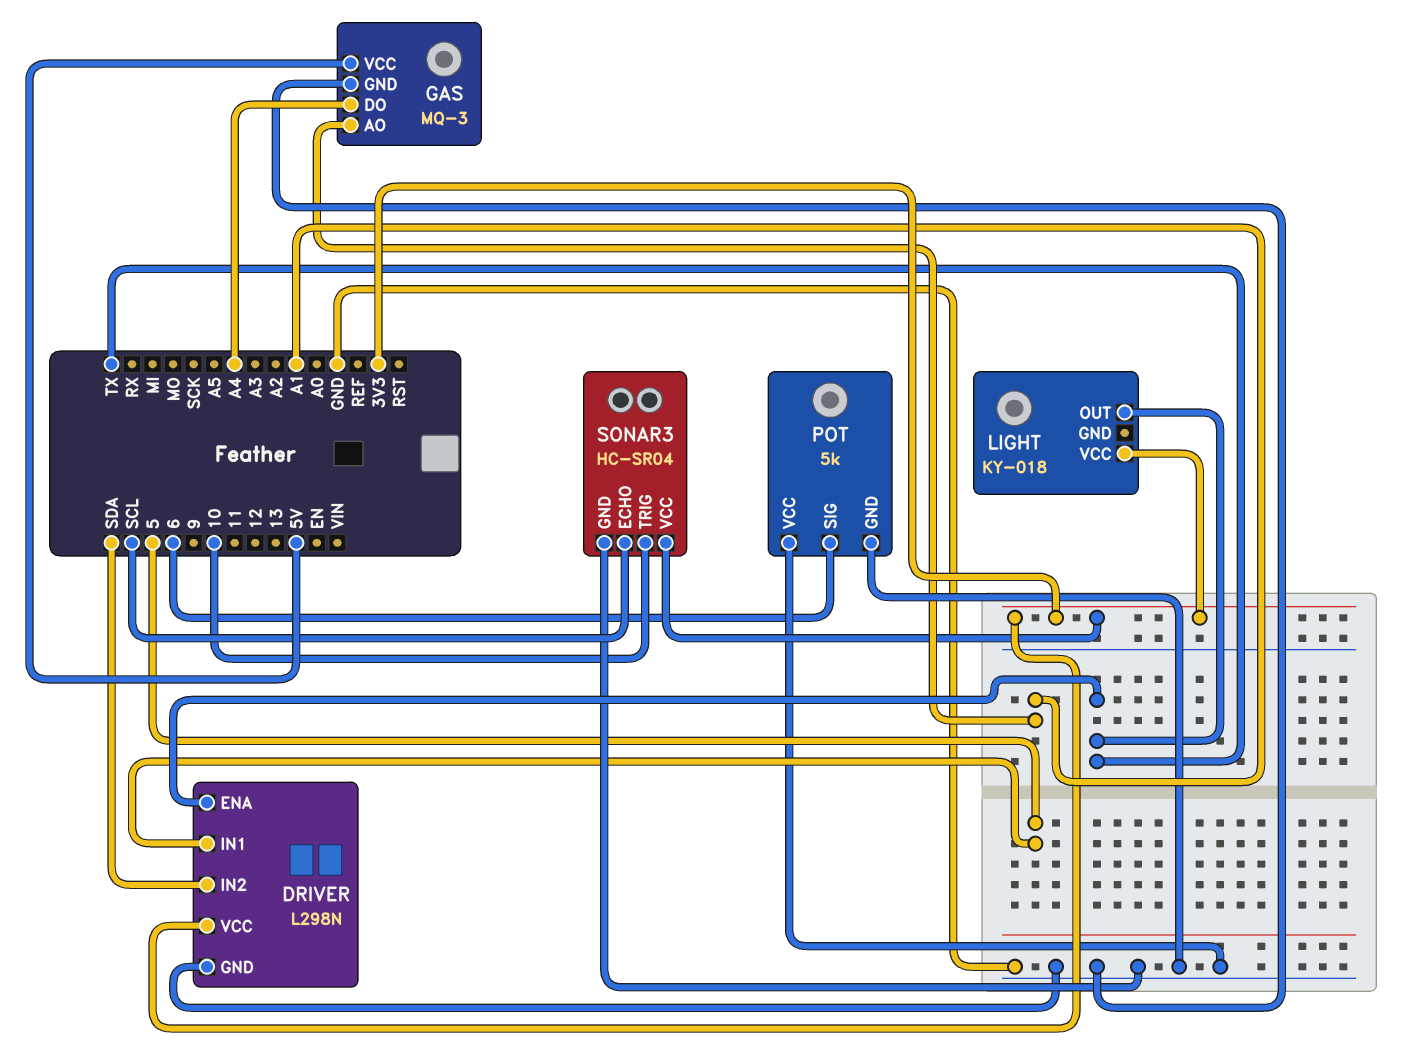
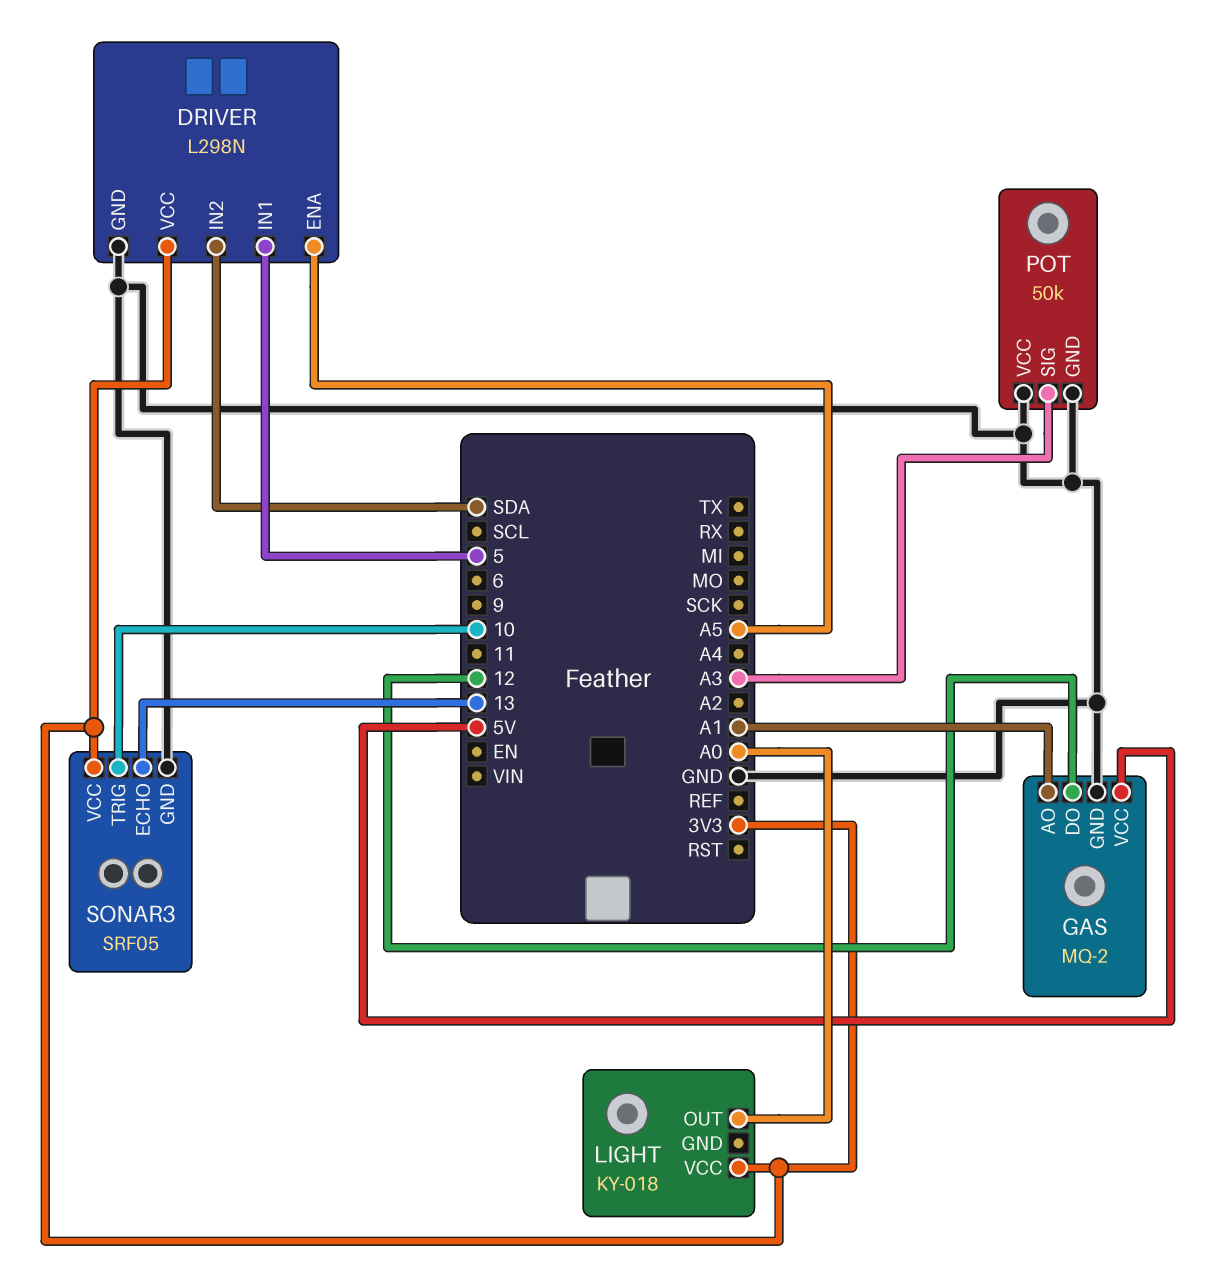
DRIVER pin ENA: TX -> A5
GAS: MQ-3 -> MQ-2
GAS pin DO: A4 -> 12
LIGHT pin OUT: TX -> A0
POT: 5k -> 50k
POT pin SIG: 6 -> A3
SONAR3: HC-SR04 -> SRF05
SONAR3 pin ECHO: SCL -> 13

